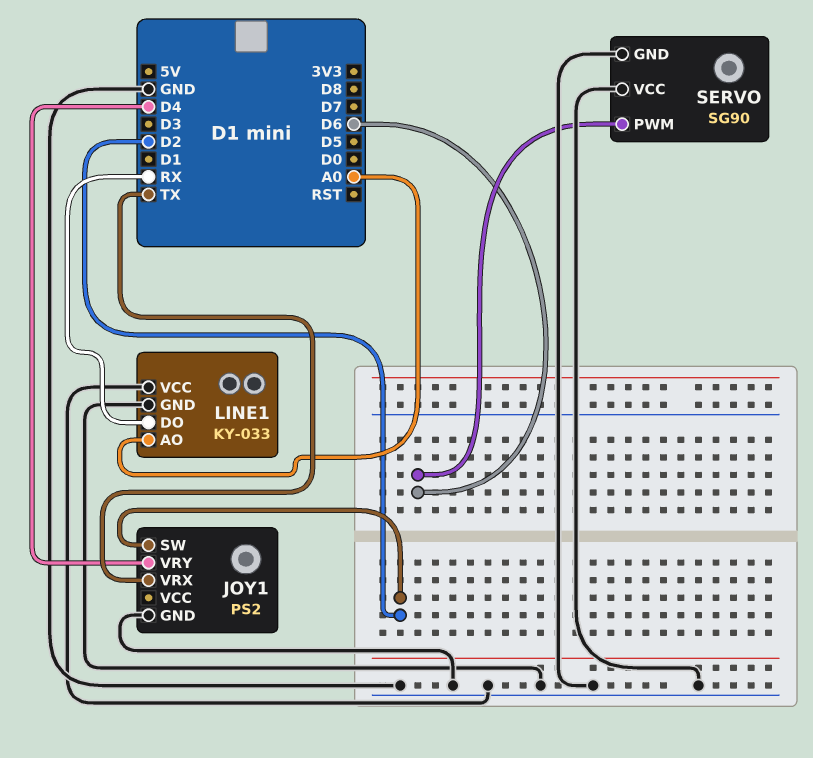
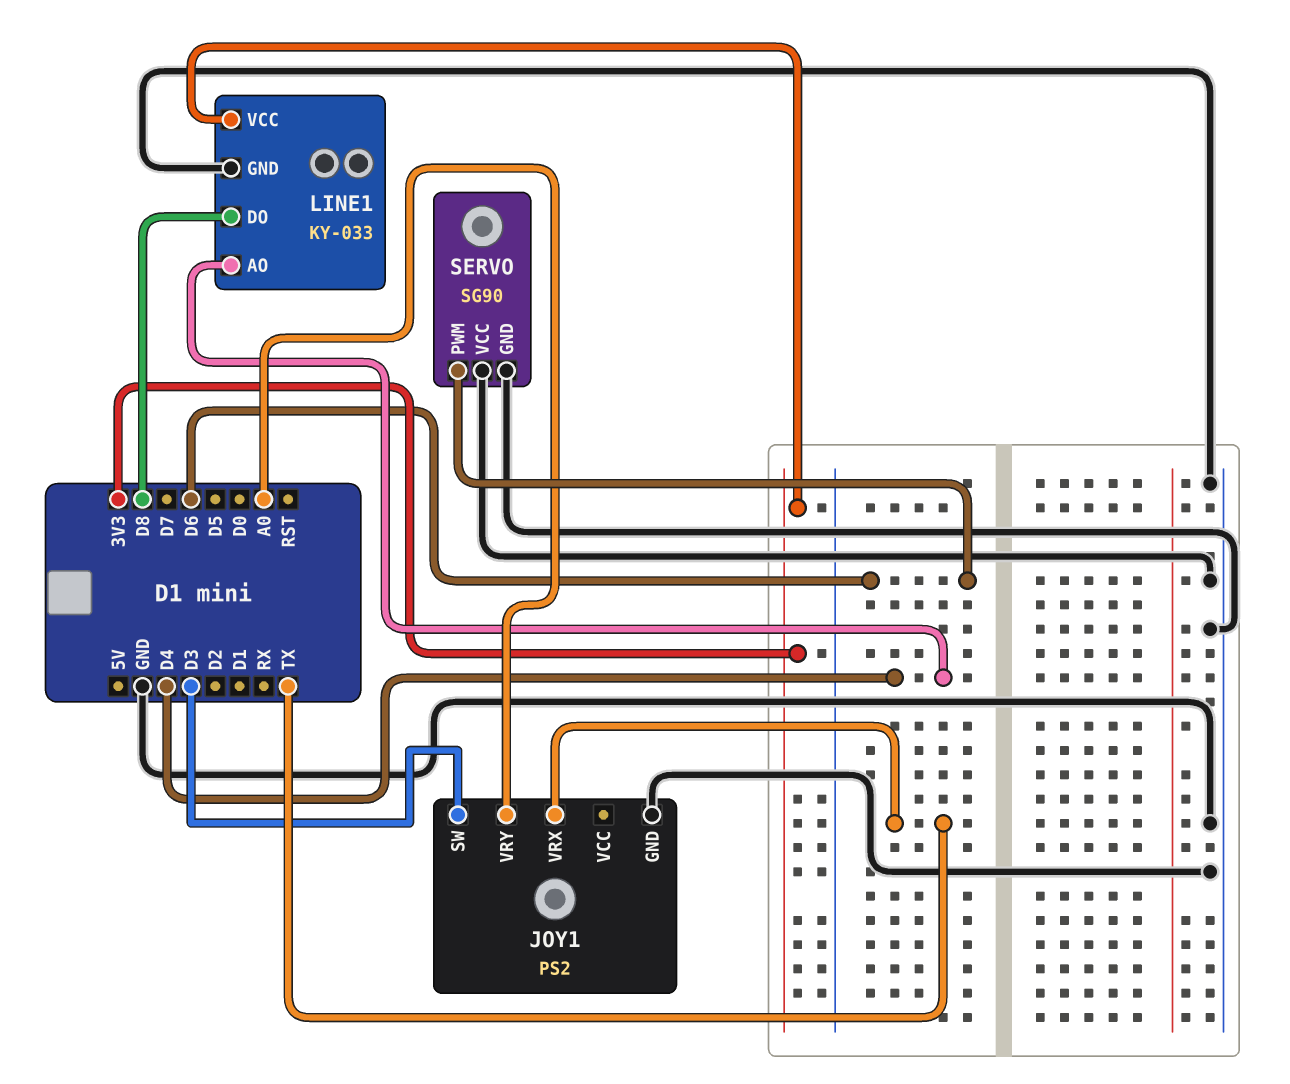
JOY1 pin SW: D2 -> D3
JOY1 pin VRY: D4 -> A0
LINE1 pin AO: A0 -> D4
LINE1 pin DO: RX -> D8
LINE1 pin VCC: GND -> 3V3

